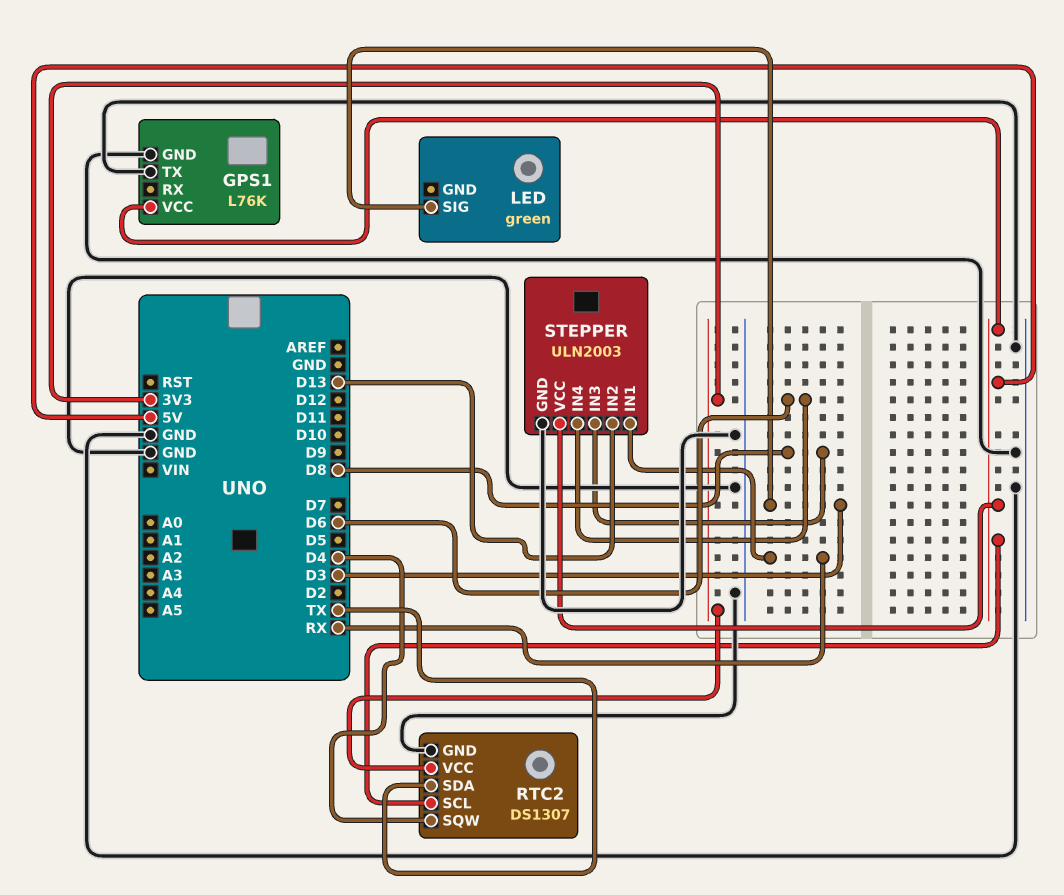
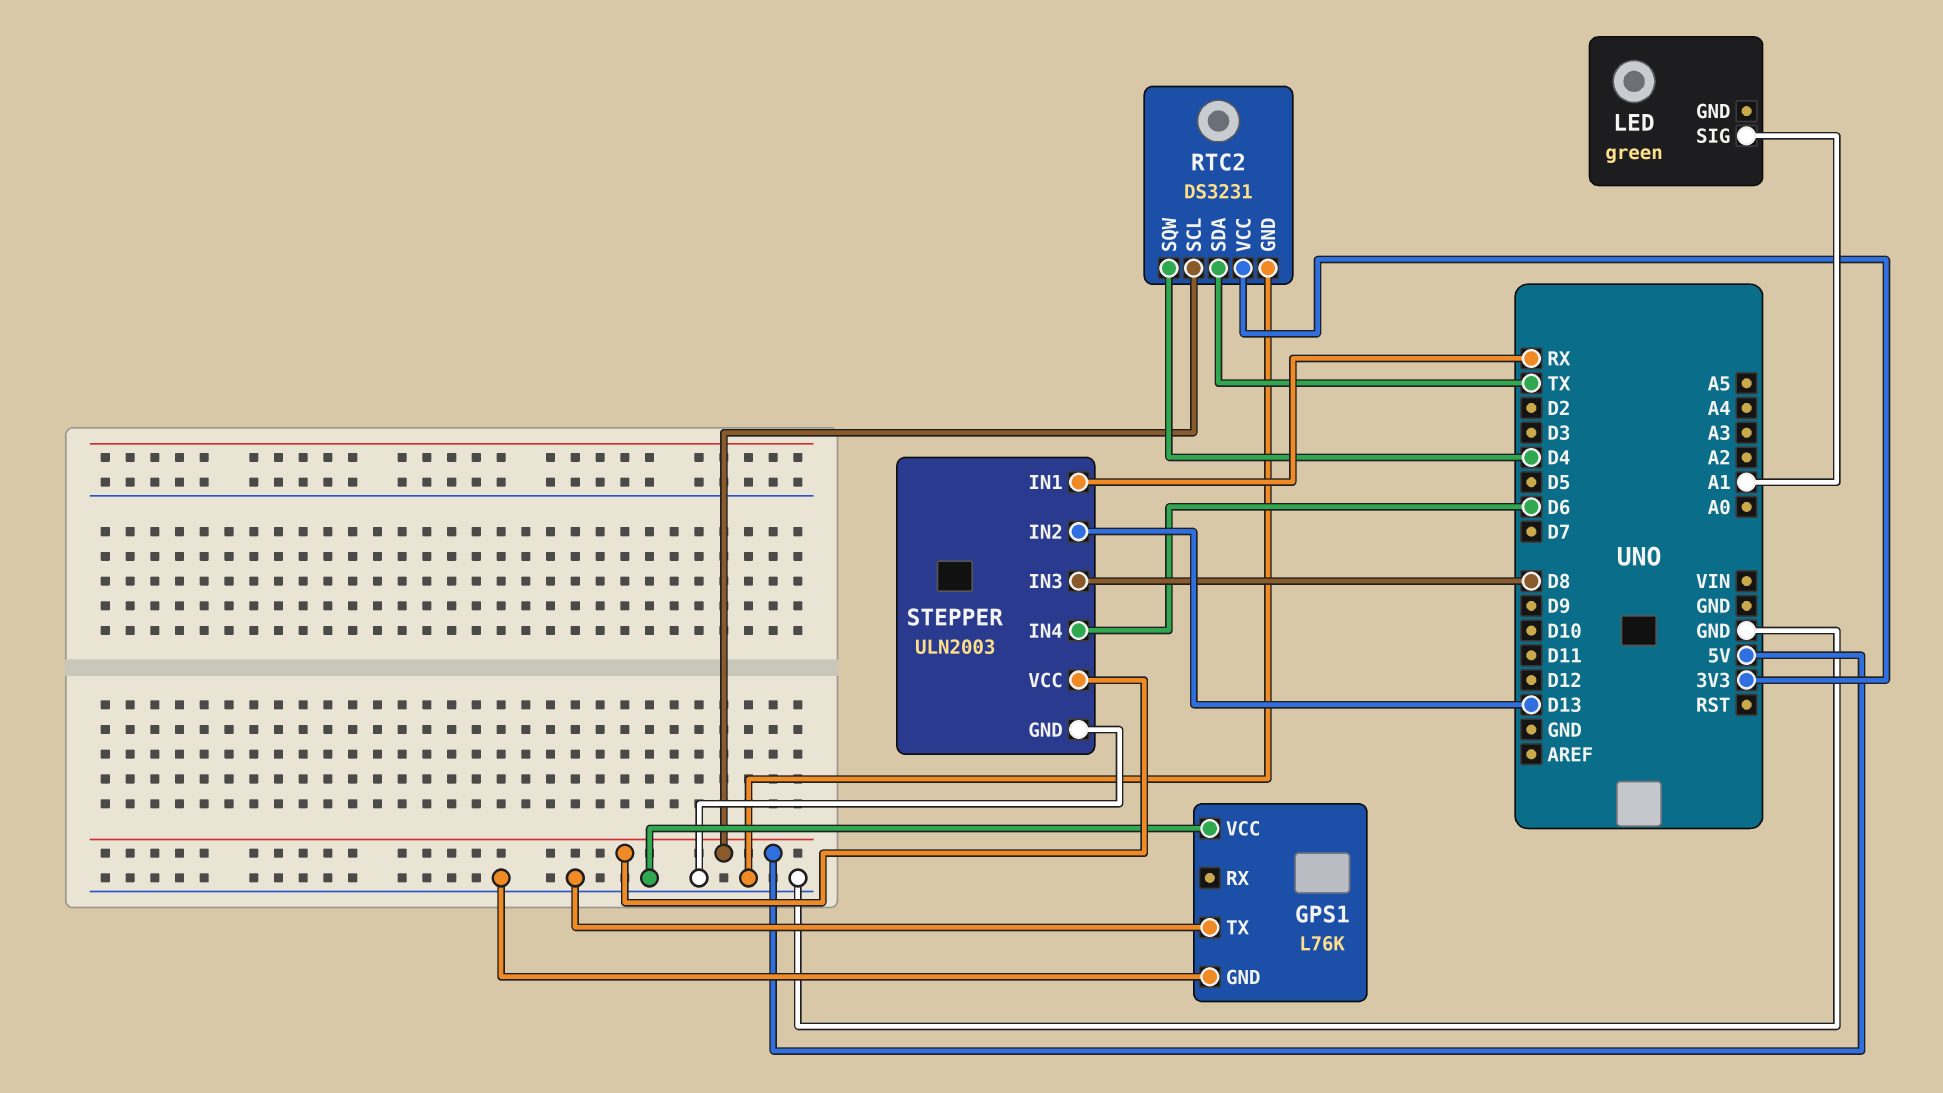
GPS1 pin VCC: 5V -> GND
LED pin SIG: D3 -> A1
RTC2: DS1307 -> DS3231

